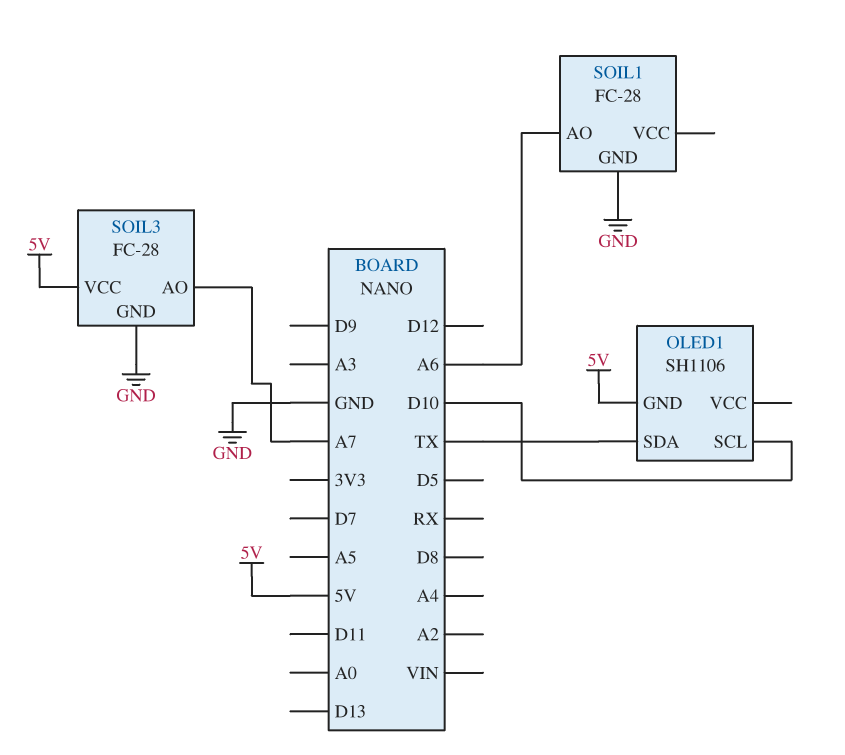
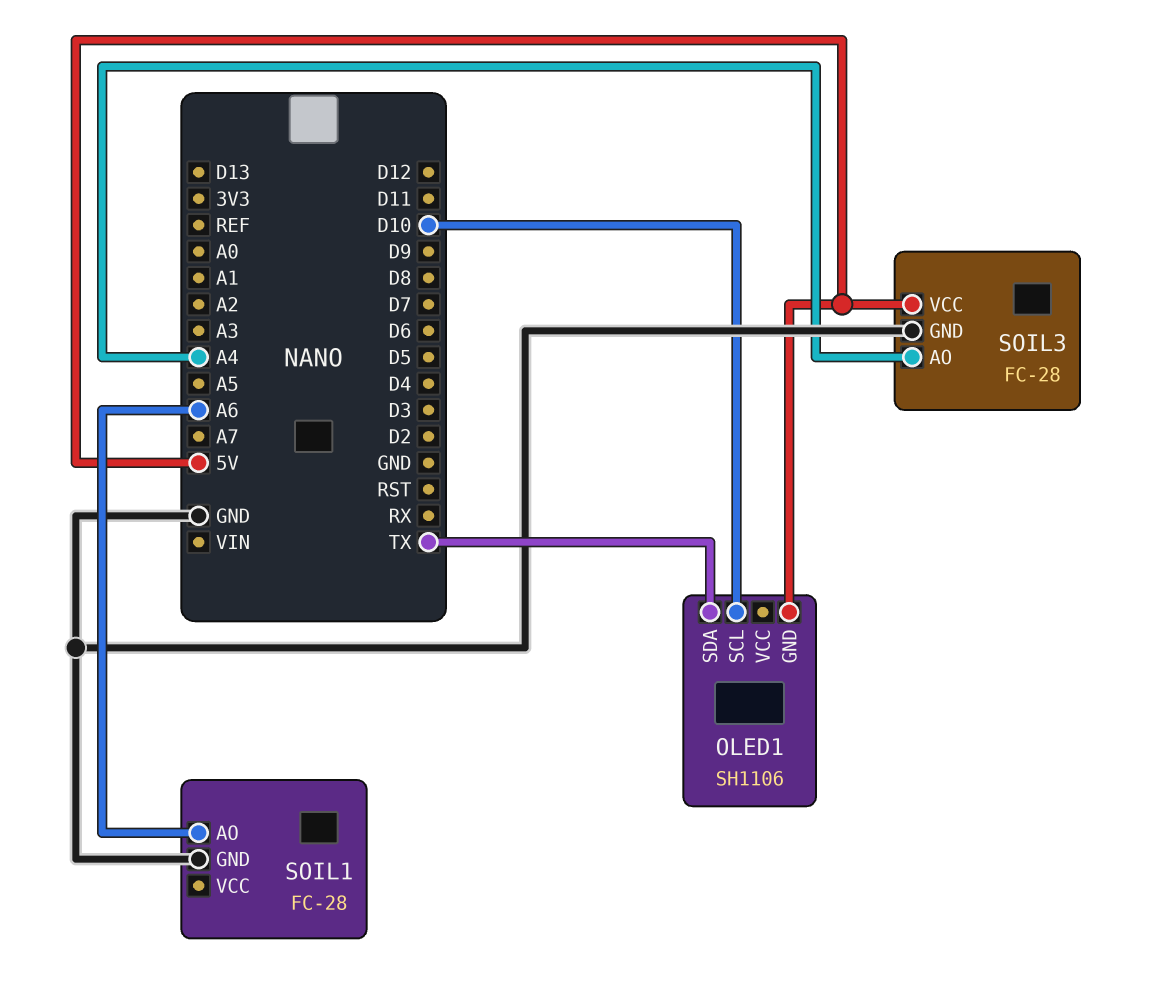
SOIL3 pin AO: A7 -> A4

